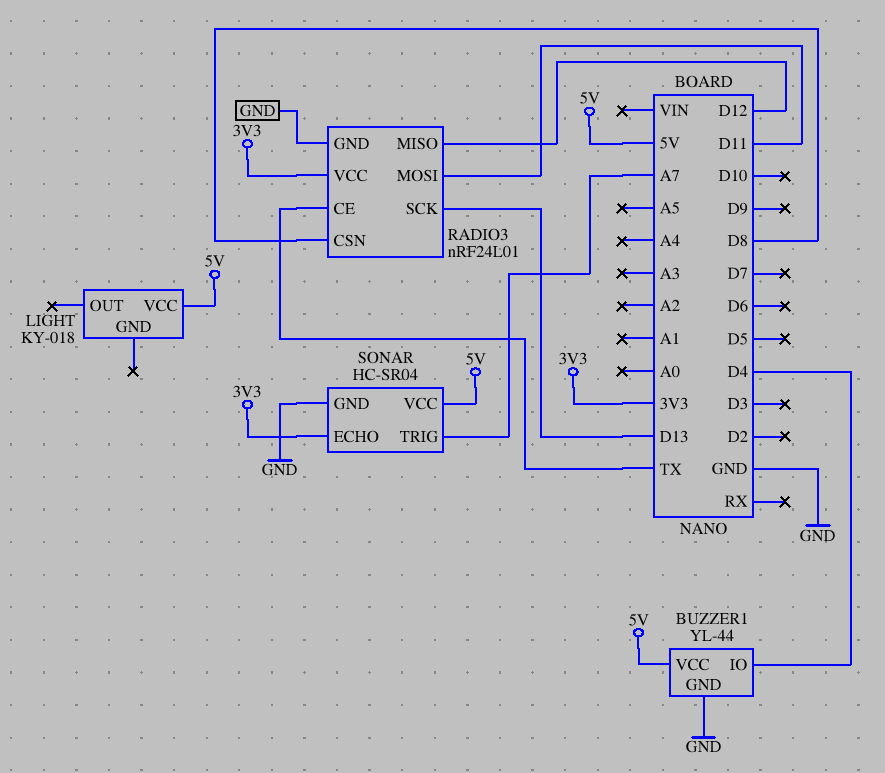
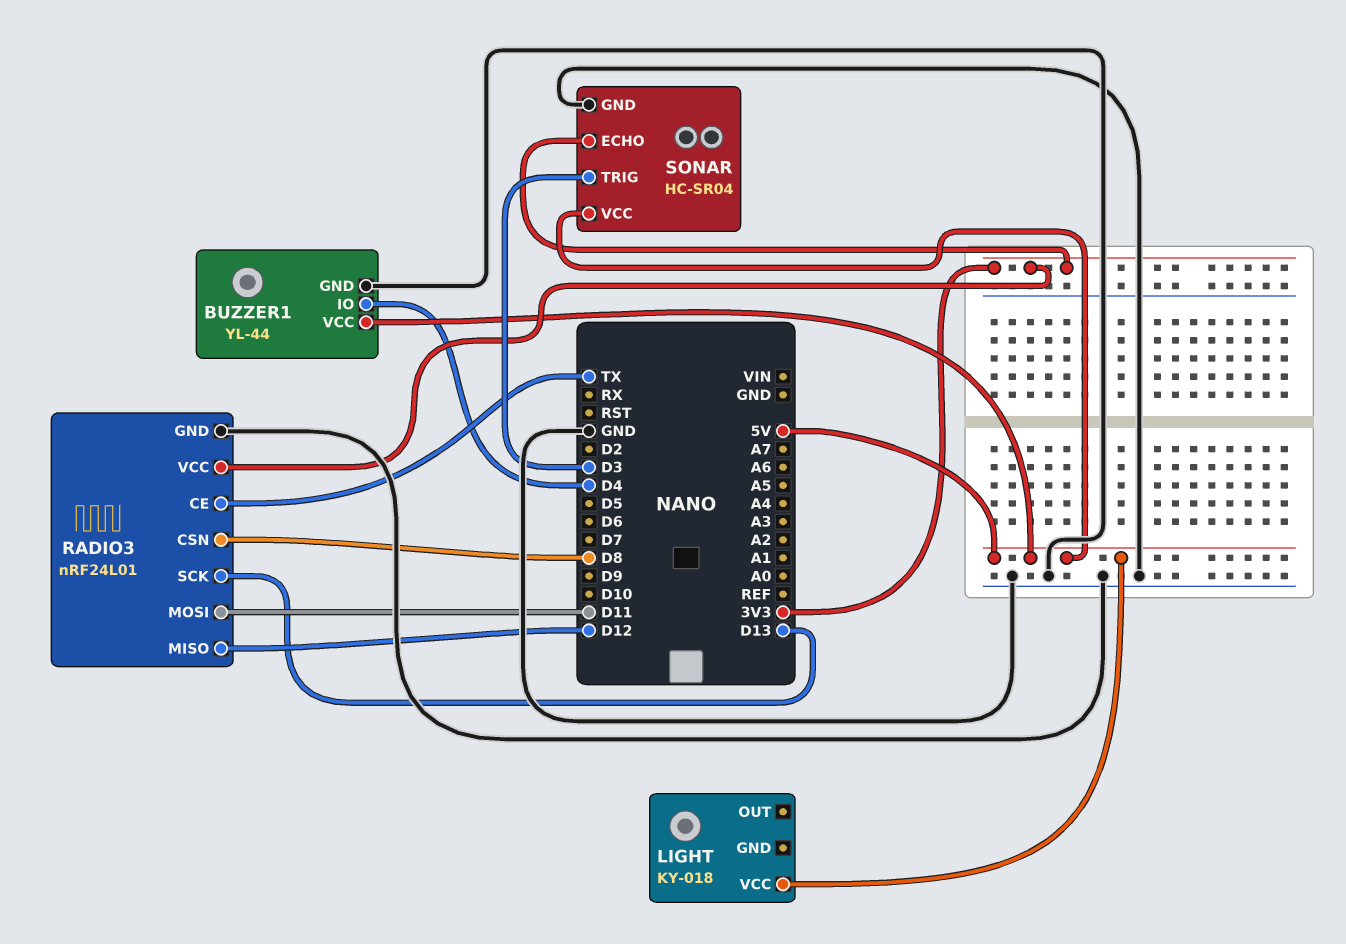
SONAR pin TRIG: A7 -> D3

